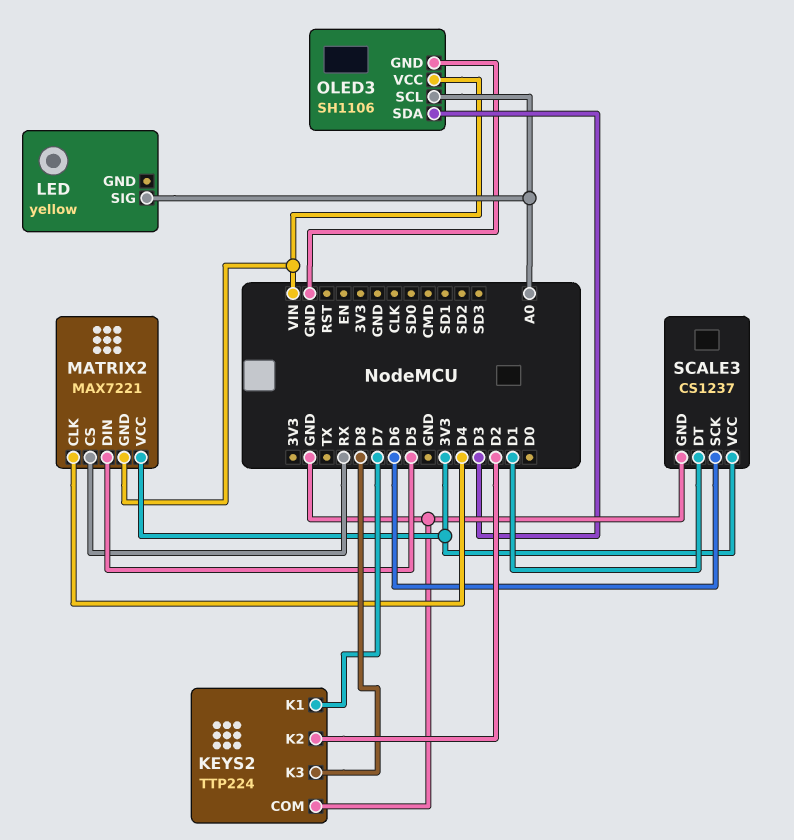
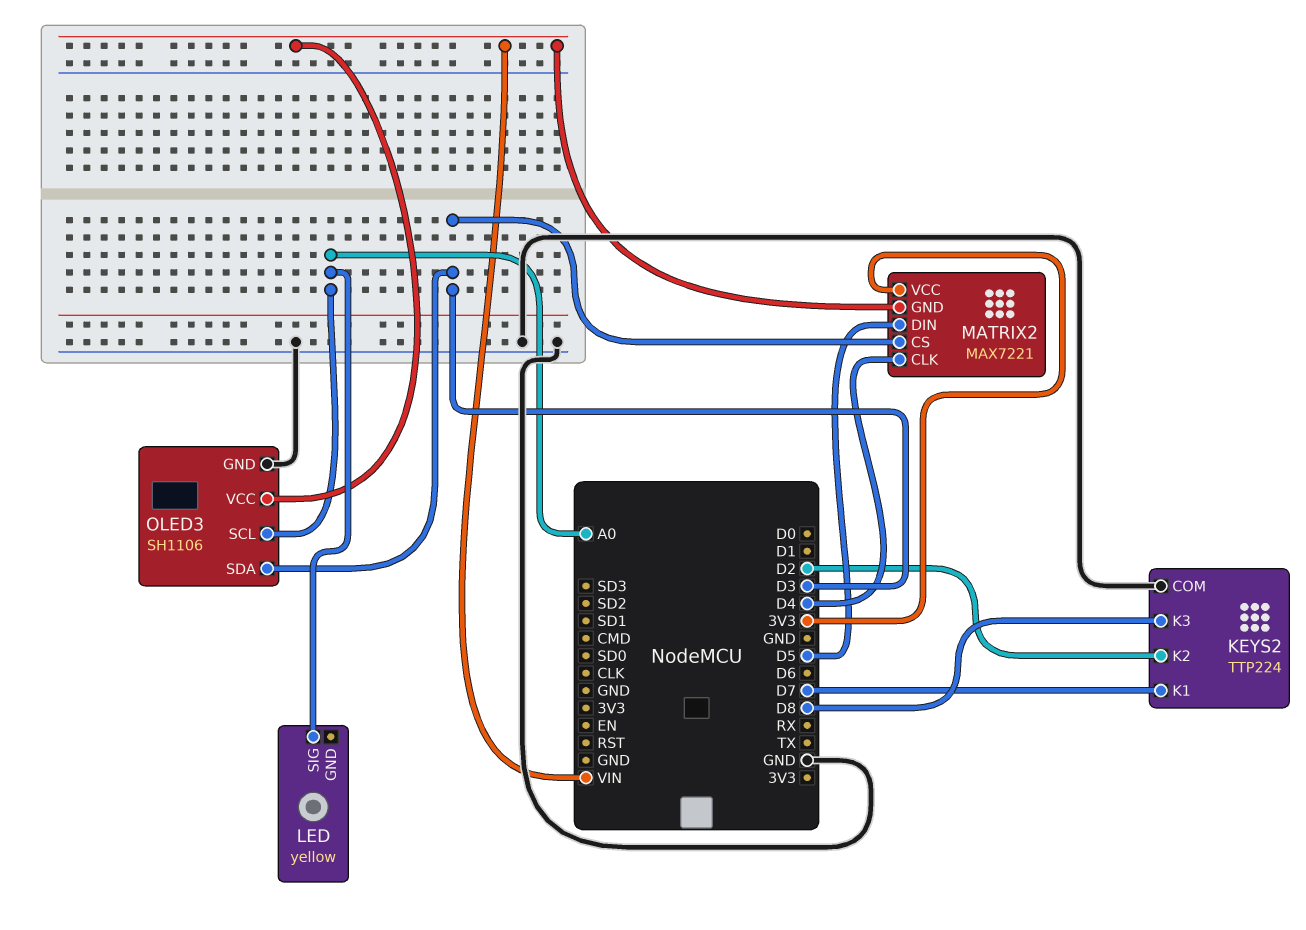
MATRIX2 pin CS: RX -> D3
SCALE3: CS1237 -> none
SCALE3 pin DT: D1 -> none
SCALE3 pin GND: GND -> none
SCALE3 pin SCK: D6 -> none
SCALE3 pin VCC: 3V3 -> none

